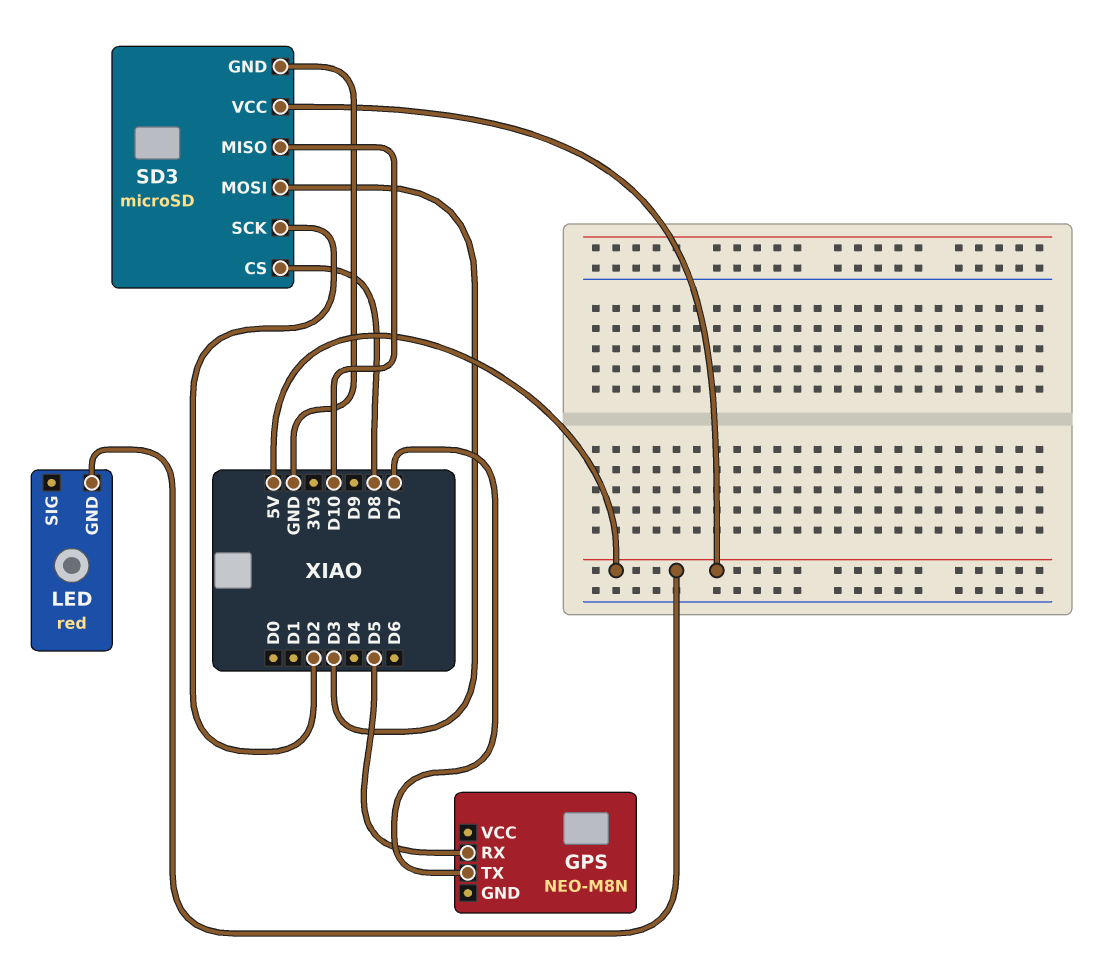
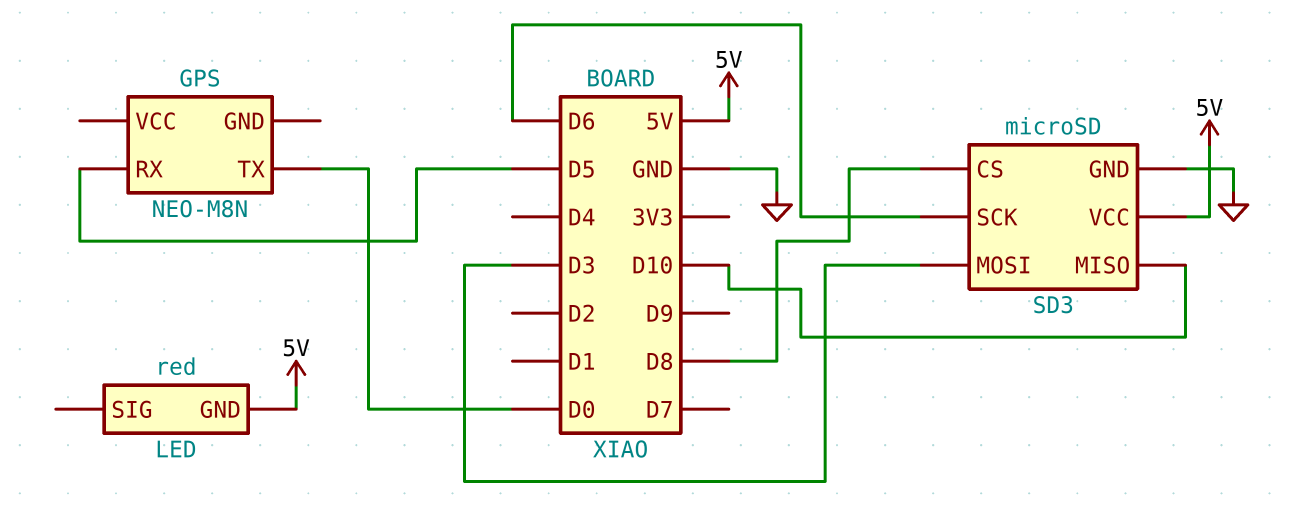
GPS pin TX: D7 -> D0
SD3 pin SCK: D2 -> D6

